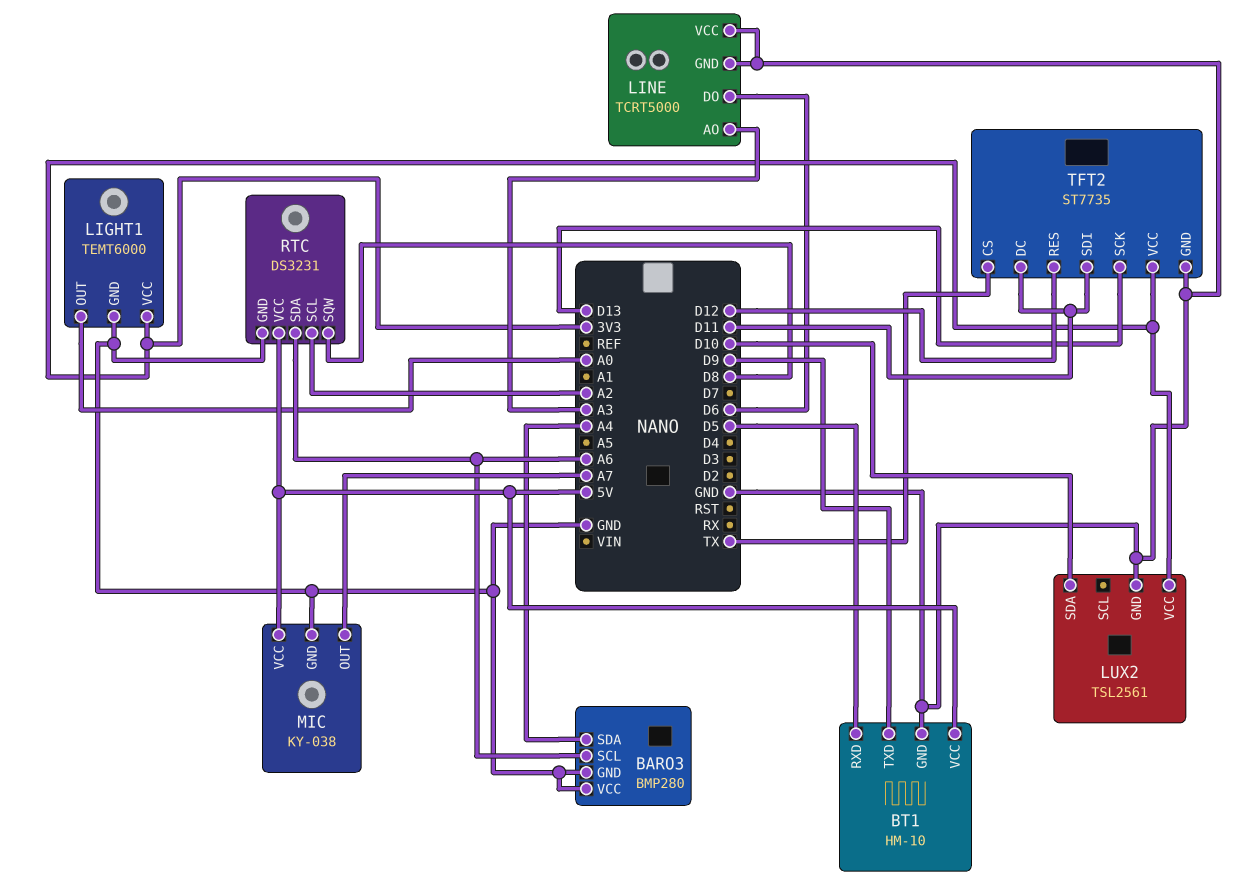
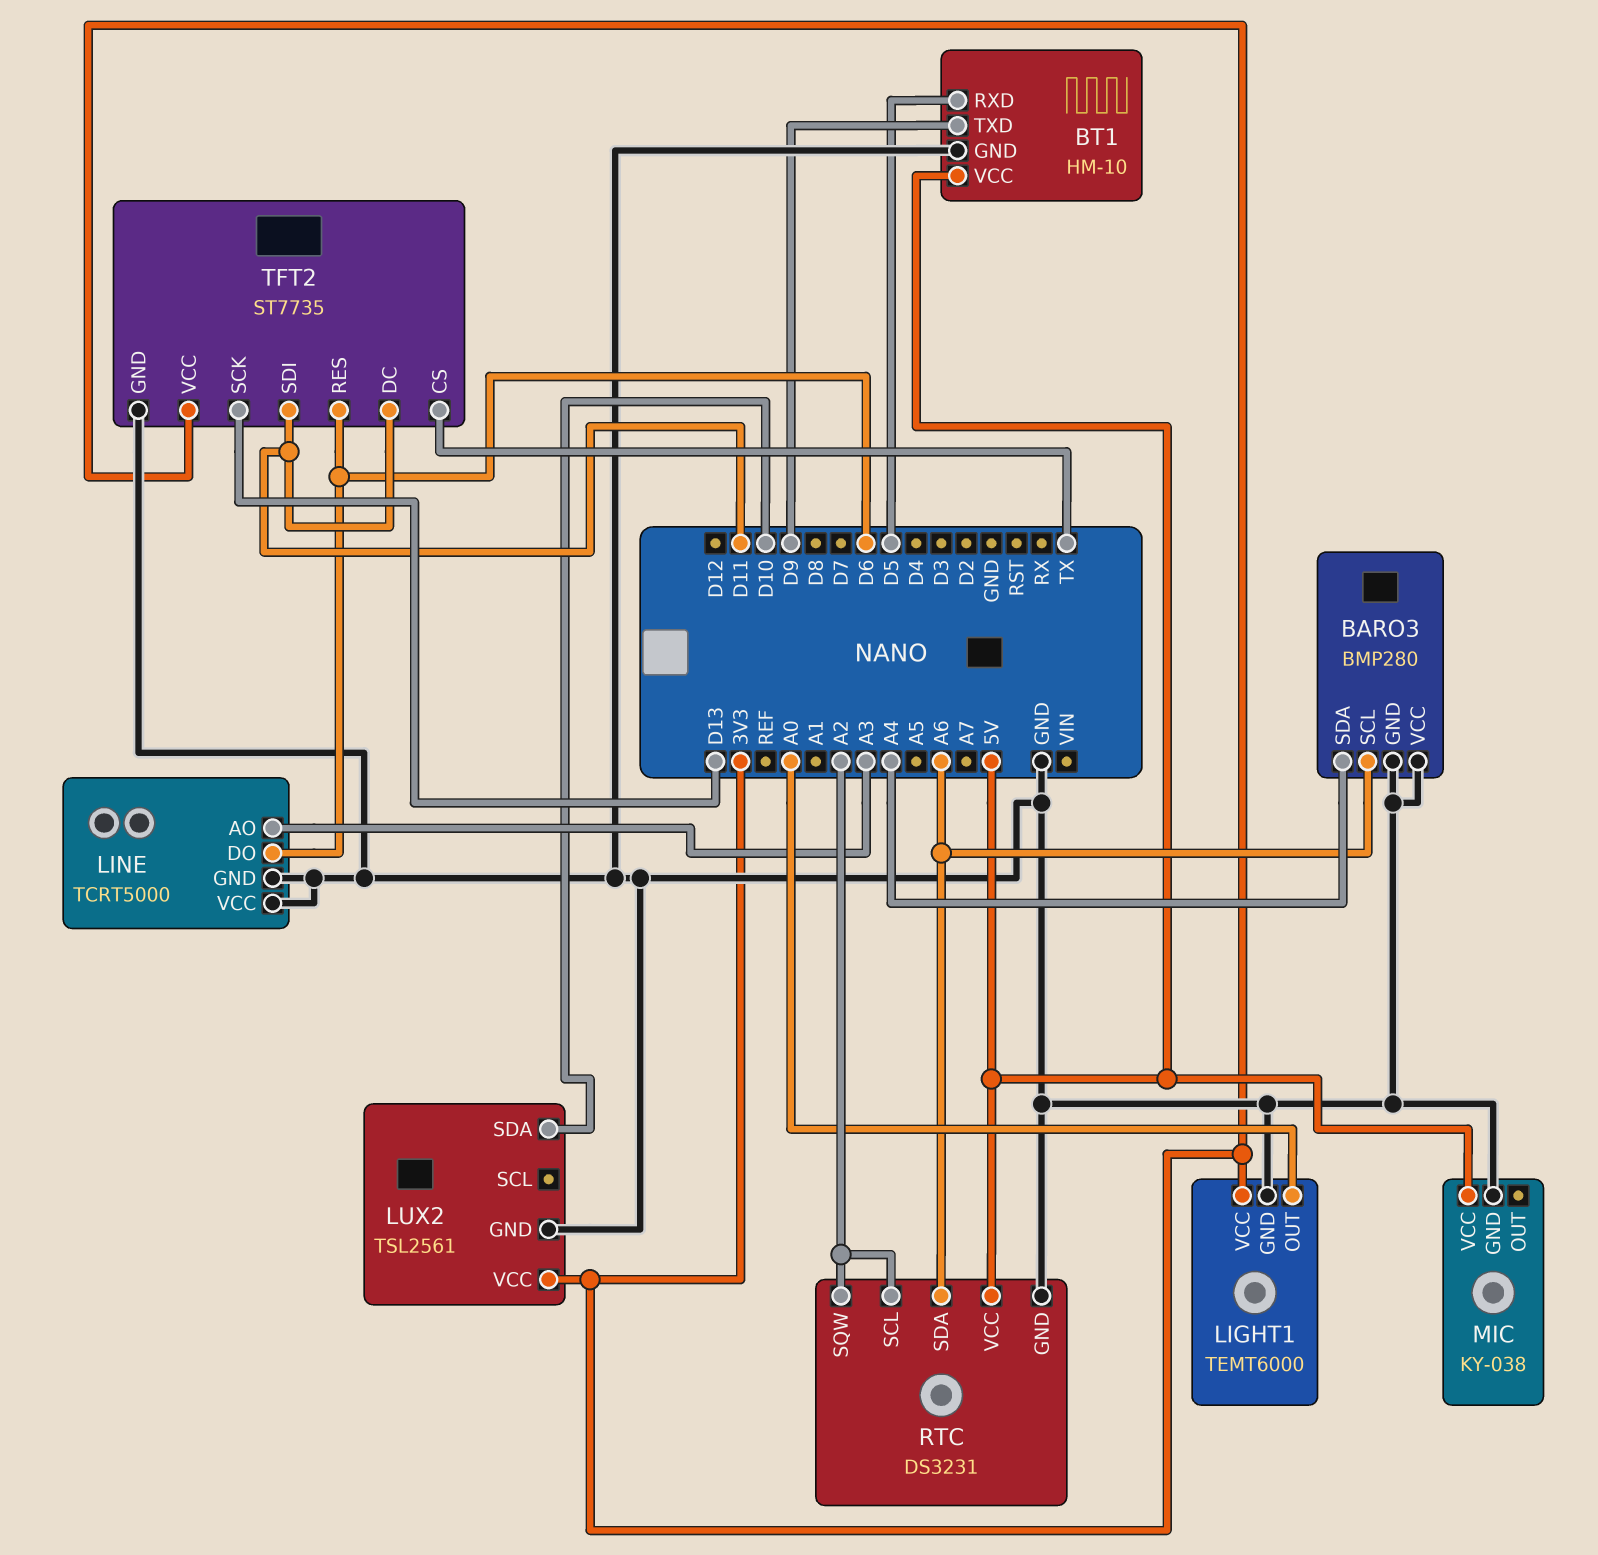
MIC pin OUT: A7 -> none
RTC pin SQW: D8 -> A2
TFT2 pin RES: D12 -> D6

